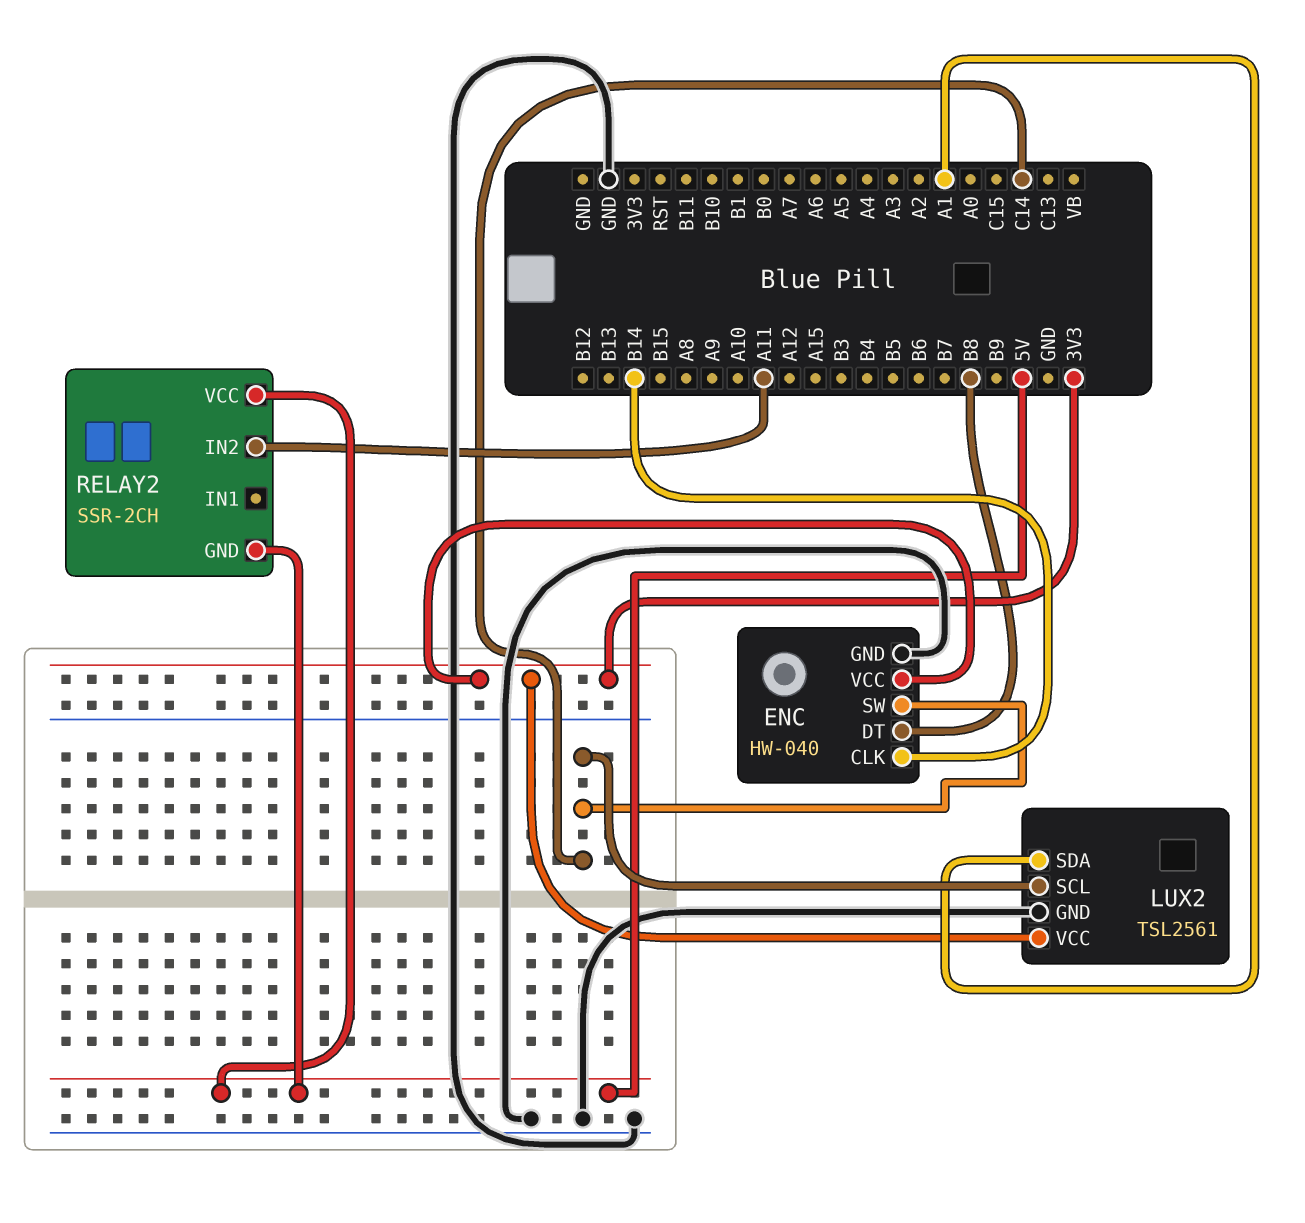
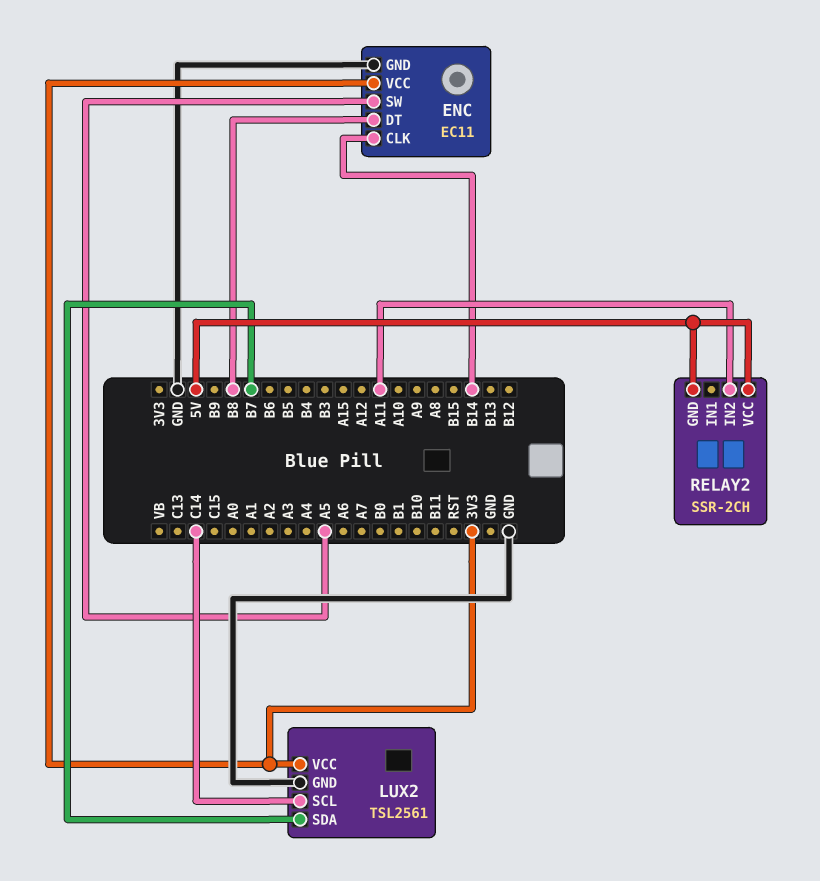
ENC: HW-040 -> EC11
ENC pin SW: C14 -> A5
LUX2 pin SDA: A1 -> B7

